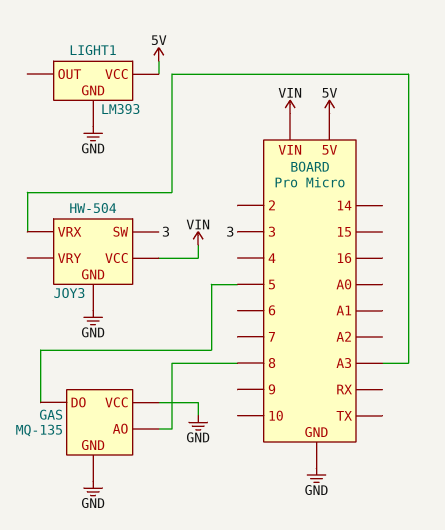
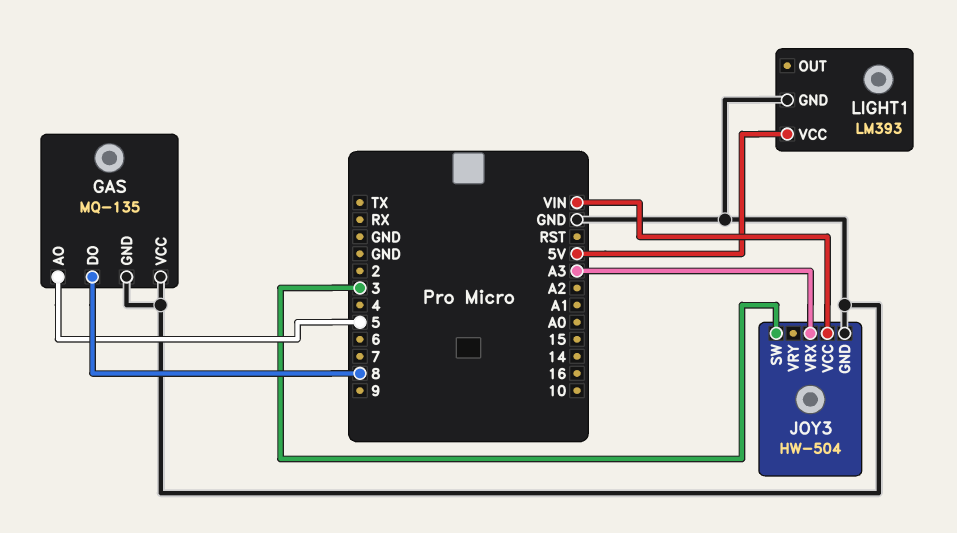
GAS pin AO: 8 -> 5
GAS pin DO: 5 -> 8

